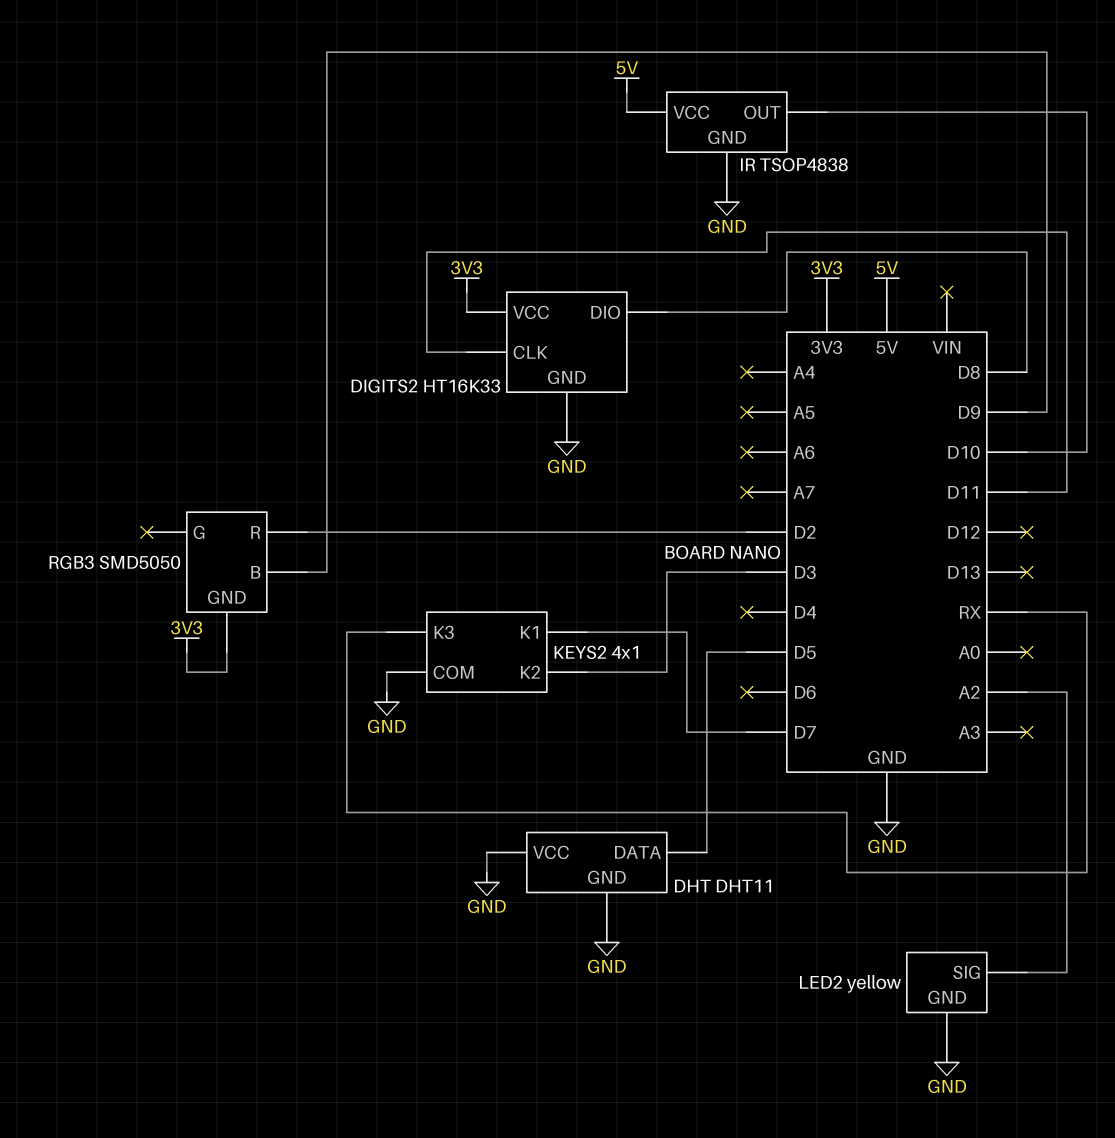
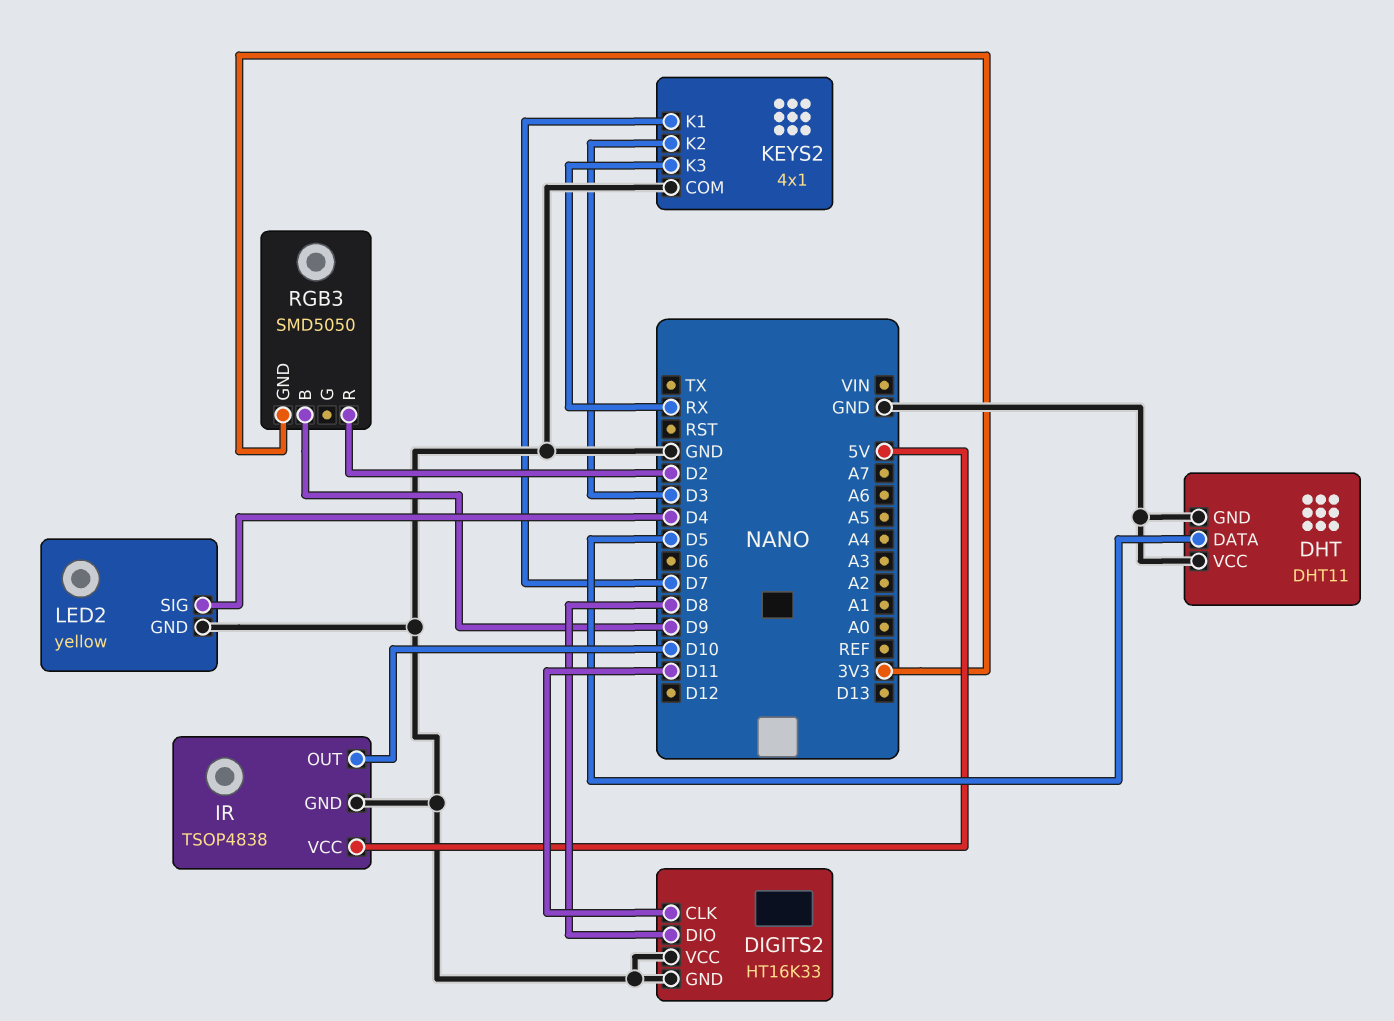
DIGITS2 pin VCC: 3V3 -> GND
LED2 pin SIG: A2 -> D4

